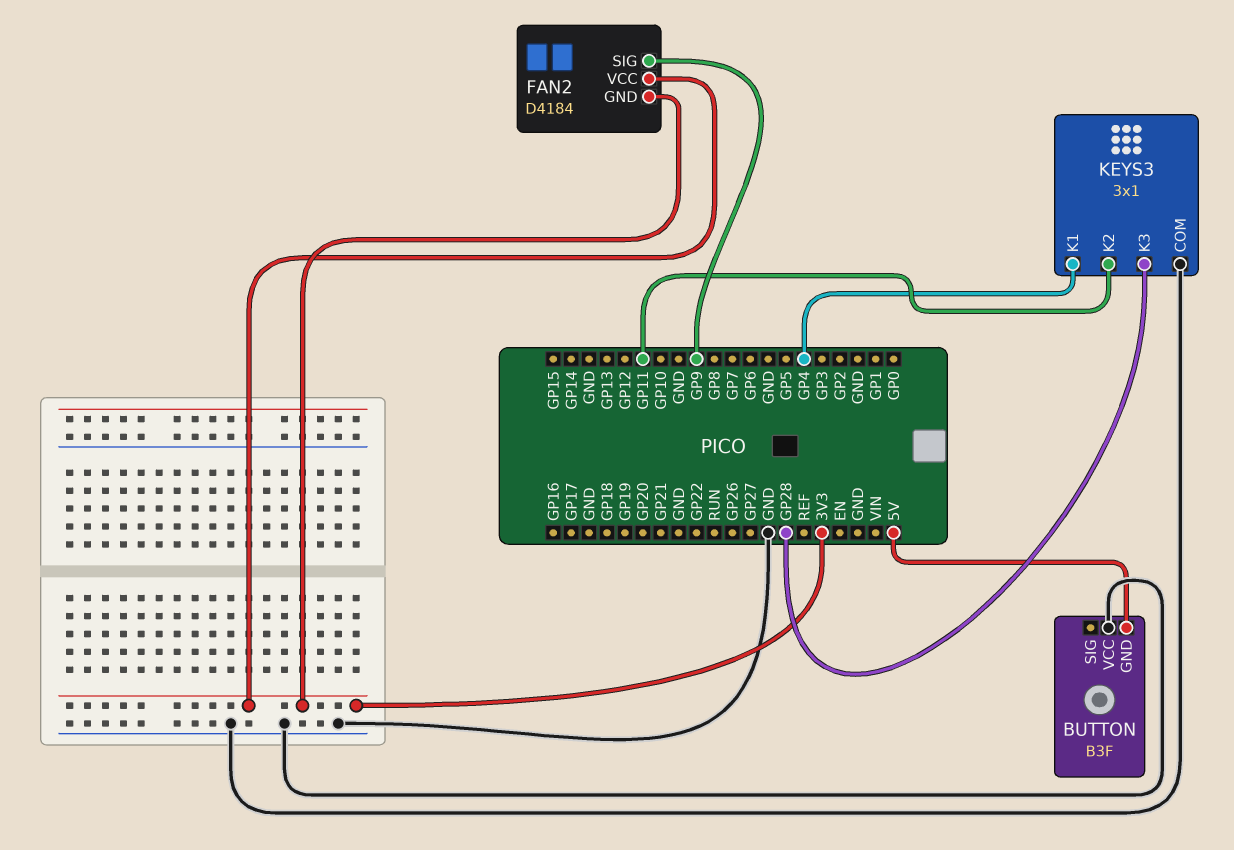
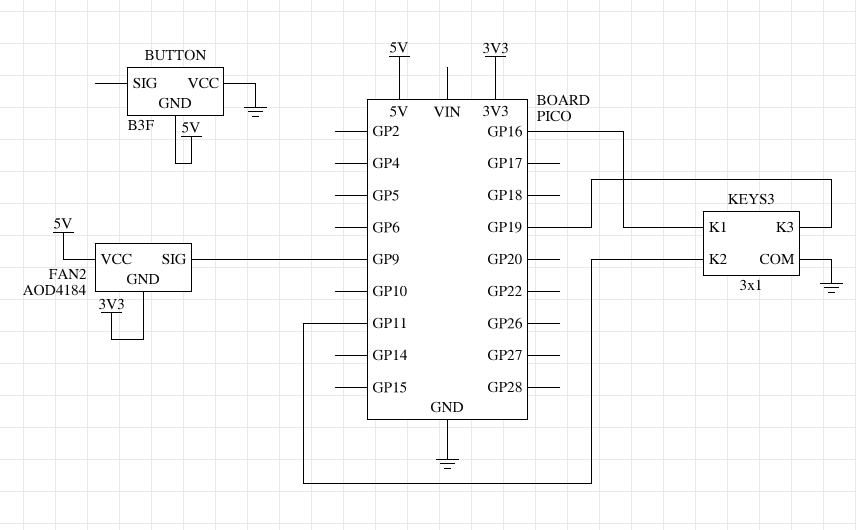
FAN2: D4184 -> AOD4184
FAN2 pin VCC: 3V3 -> 5V
KEYS3 pin K1: GP4 -> GP16
KEYS3 pin K3: GP28 -> GP19

